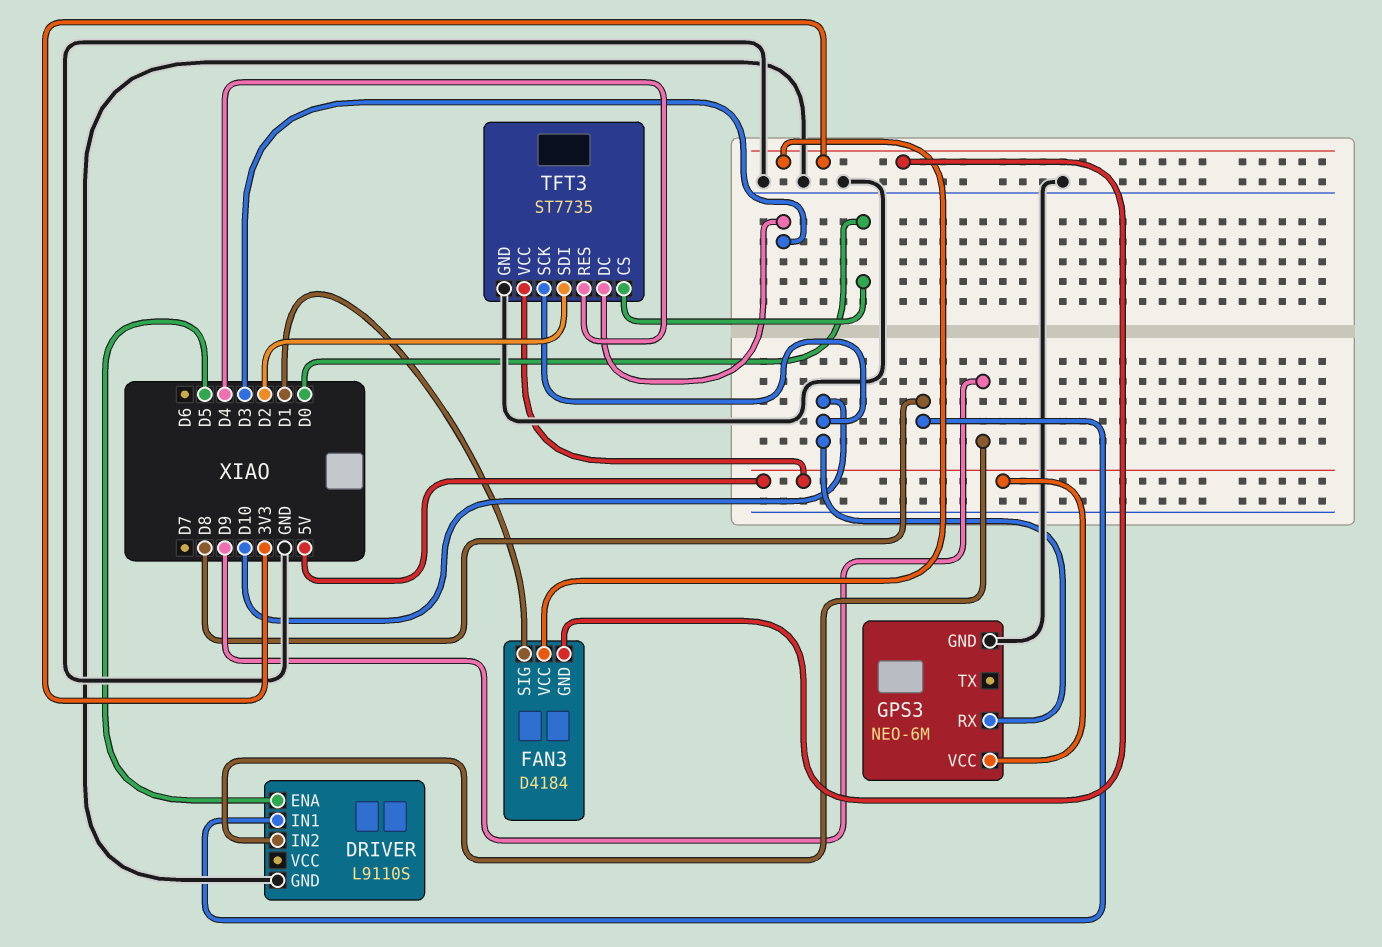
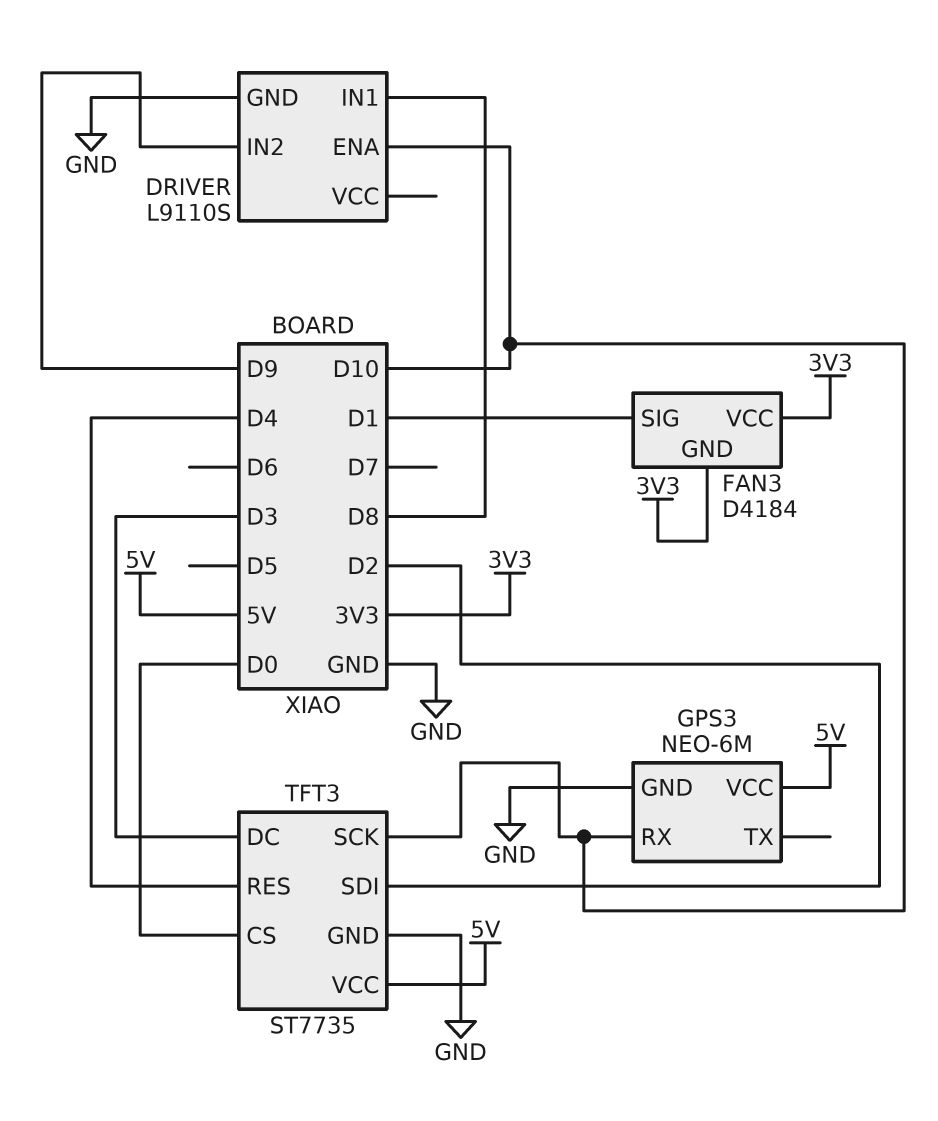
DRIVER pin ENA: D5 -> D10

